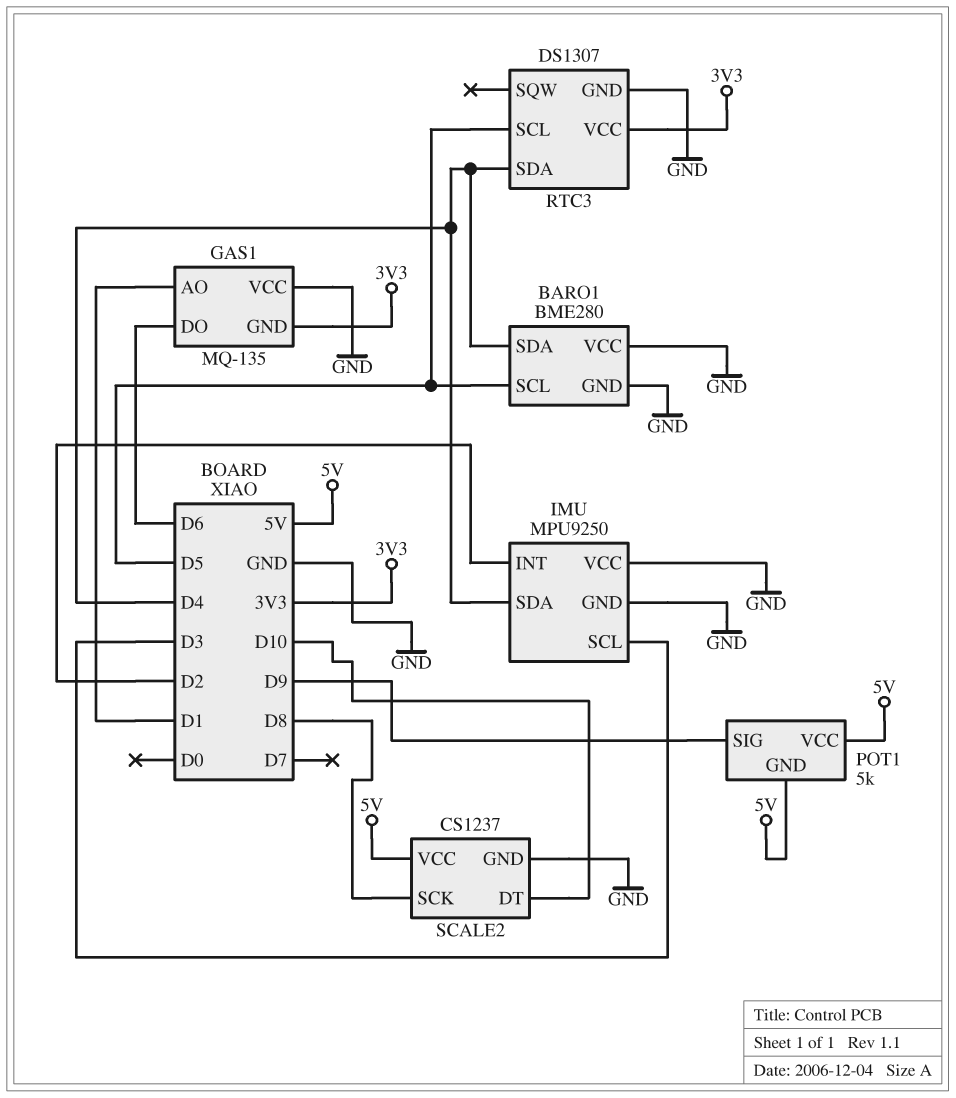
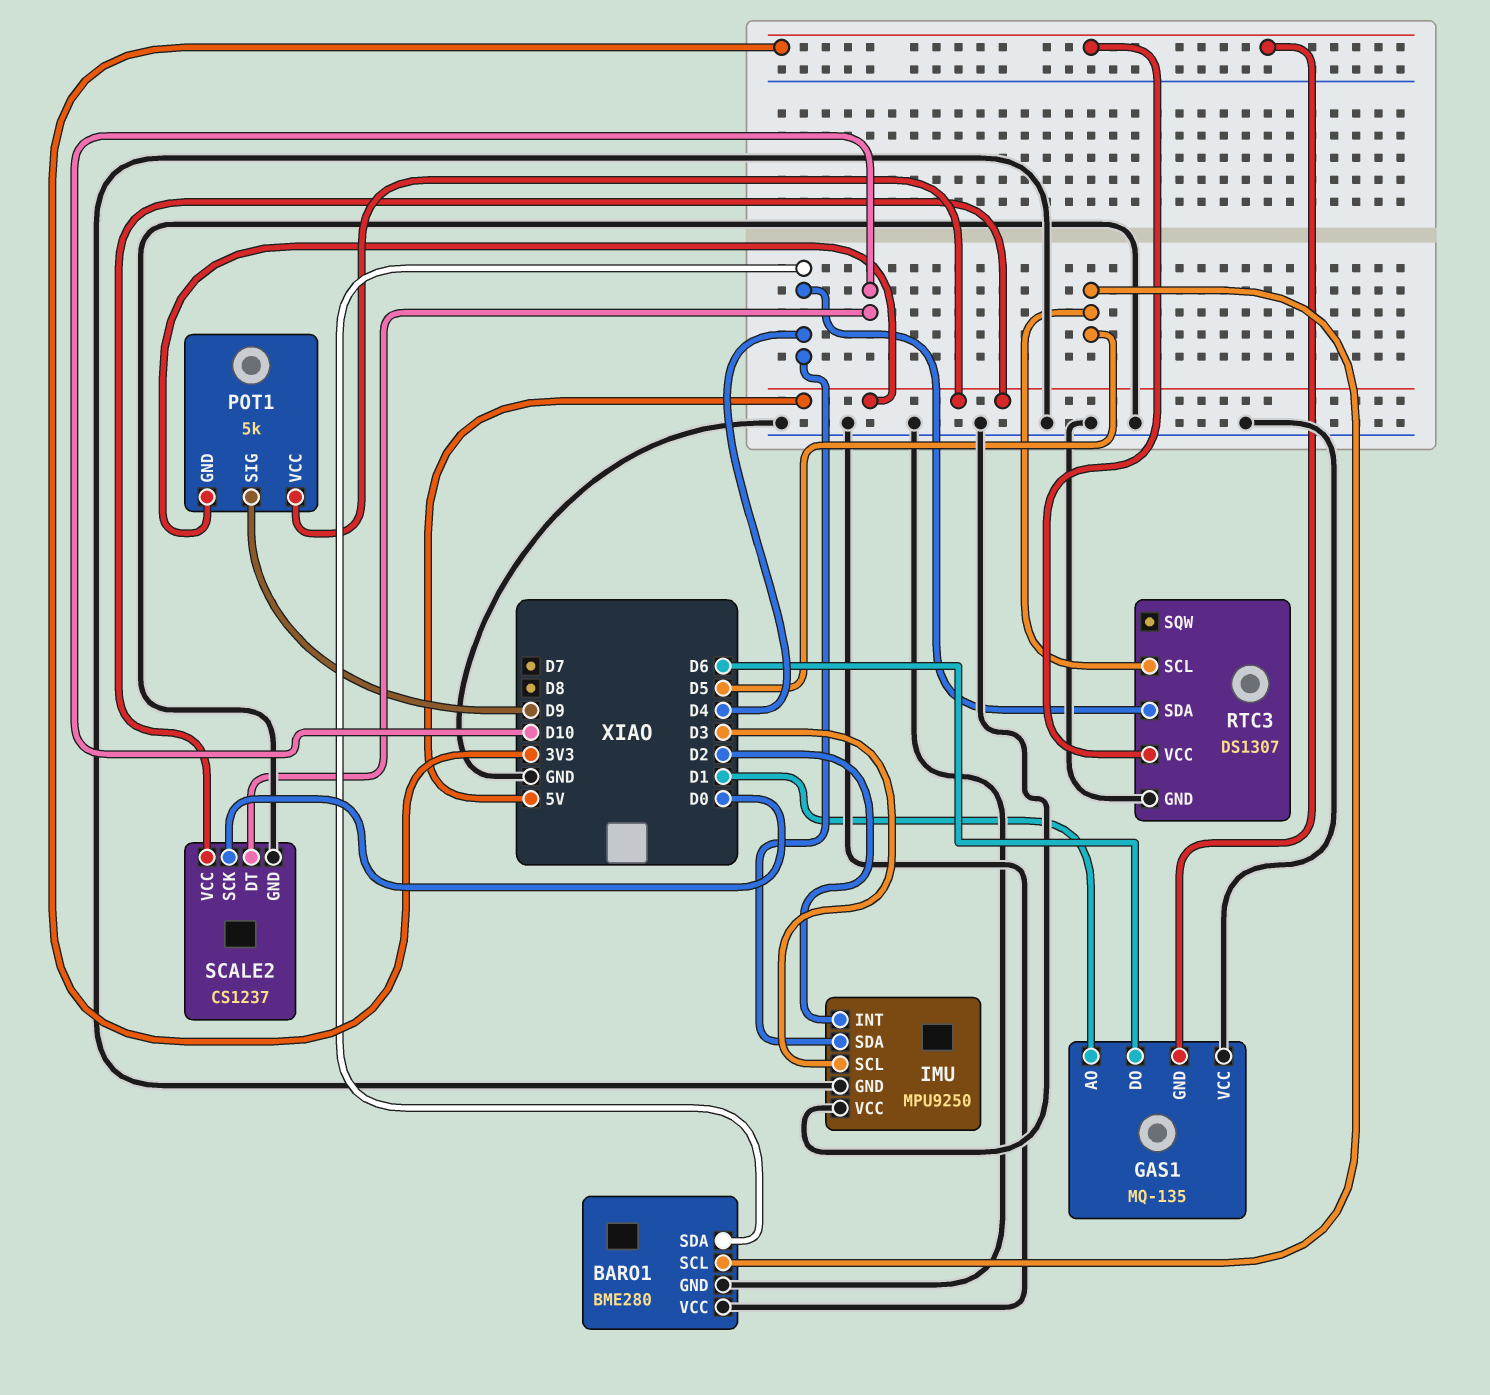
SCALE2 pin SCK: D8 -> D0

